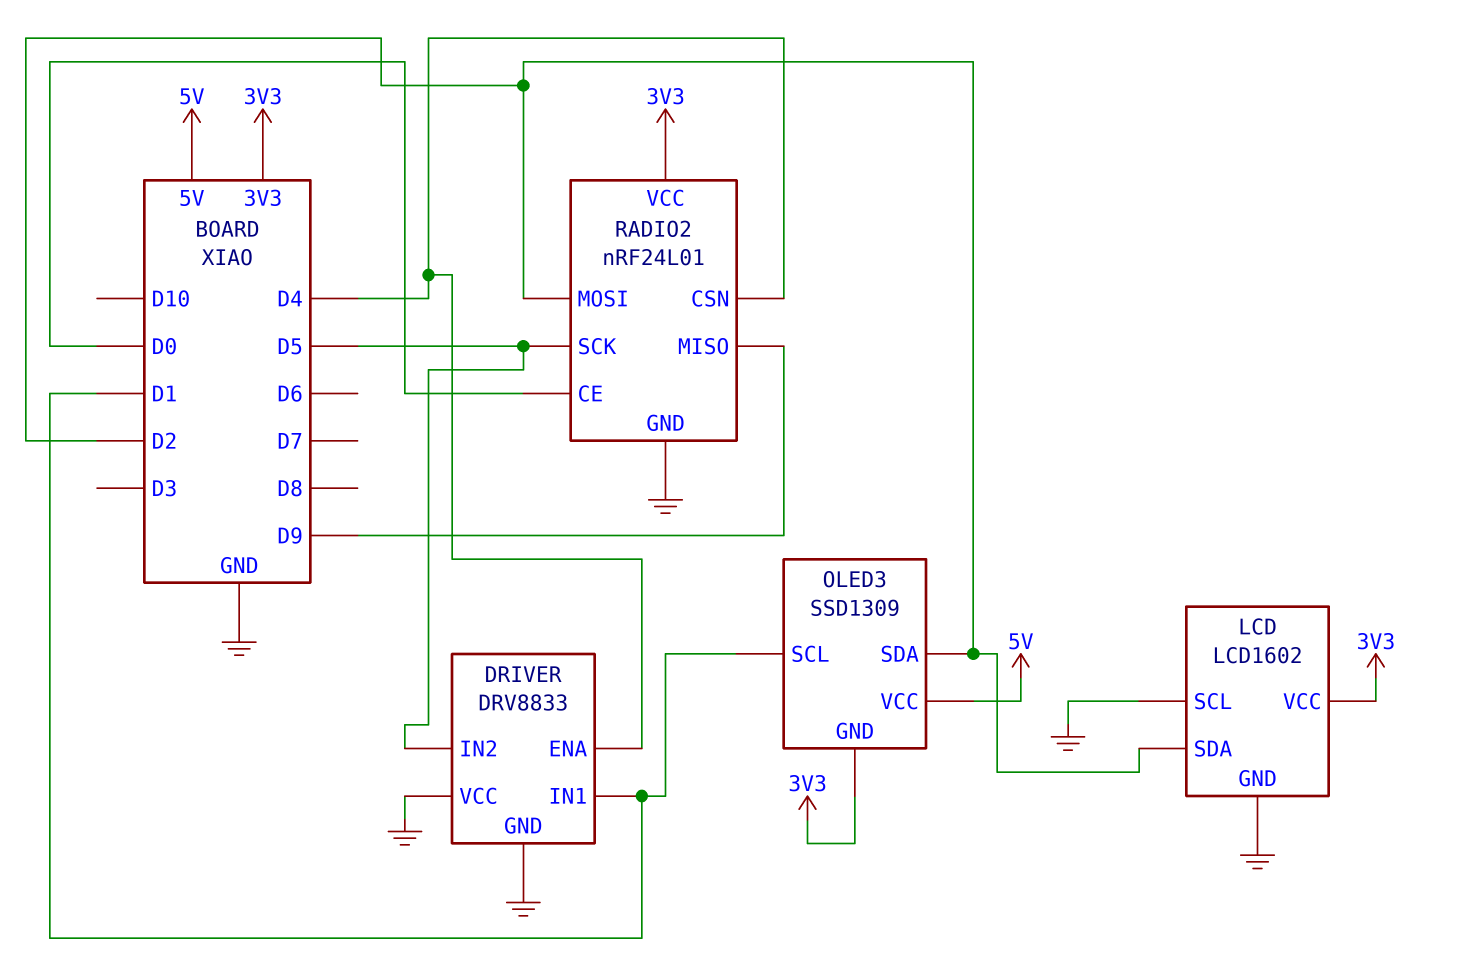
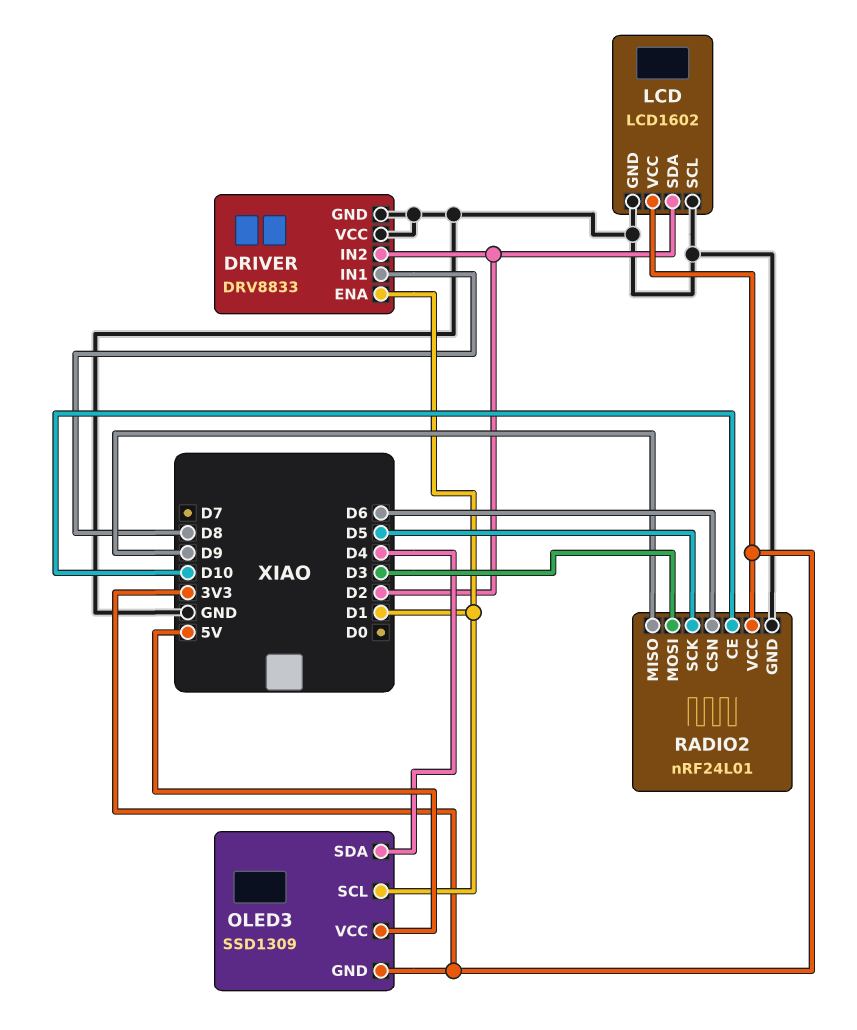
DRIVER pin ENA: D4 -> D1
DRIVER pin IN1: D1 -> D8
DRIVER pin IN2: D5 -> D2
OLED3 pin SDA: D2 -> D4
RADIO2 pin CE: D0 -> D10
RADIO2 pin CSN: D4 -> D6
RADIO2 pin MOSI: D2 -> D3

